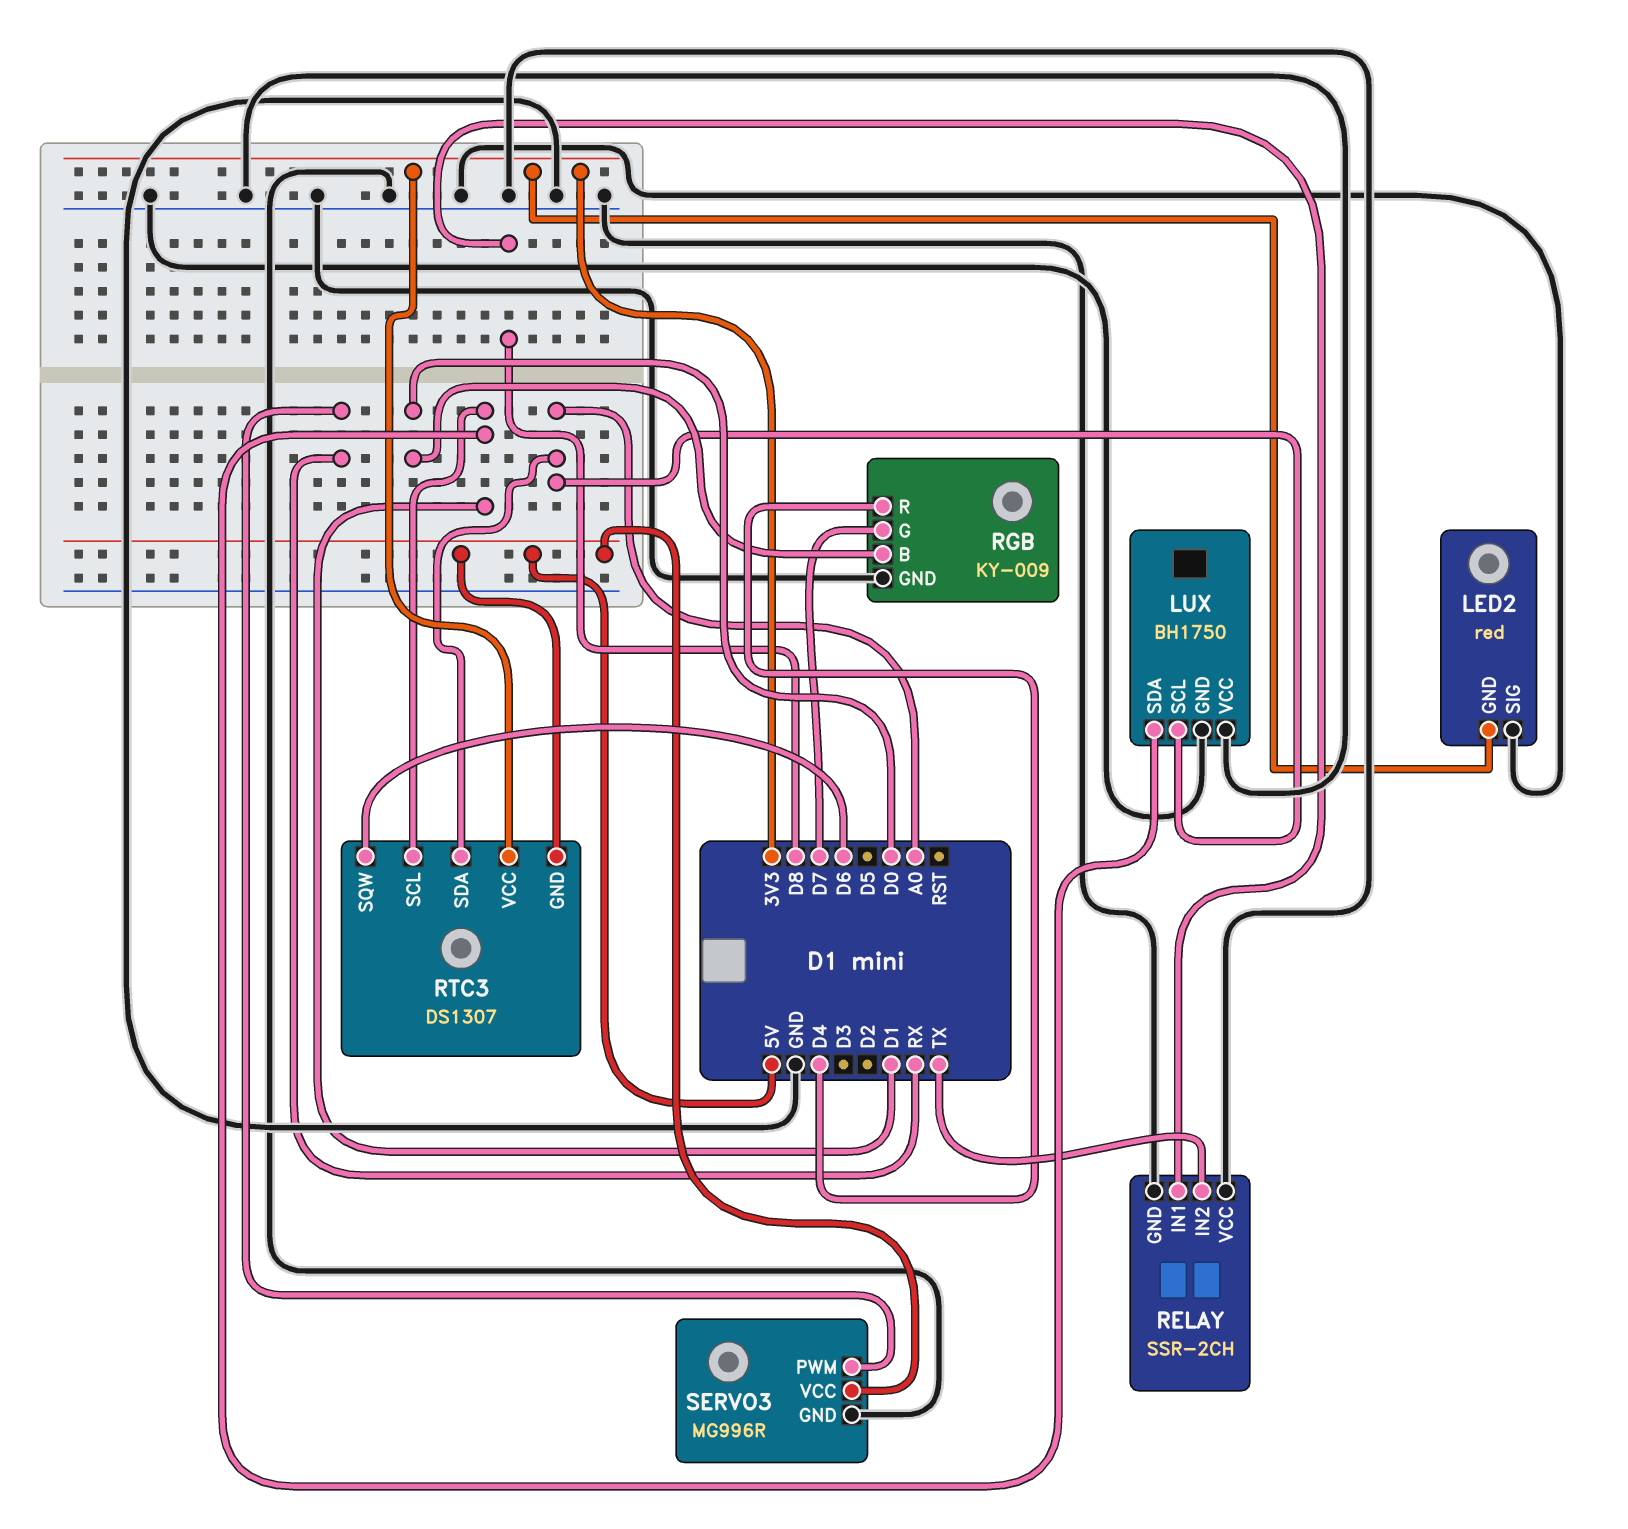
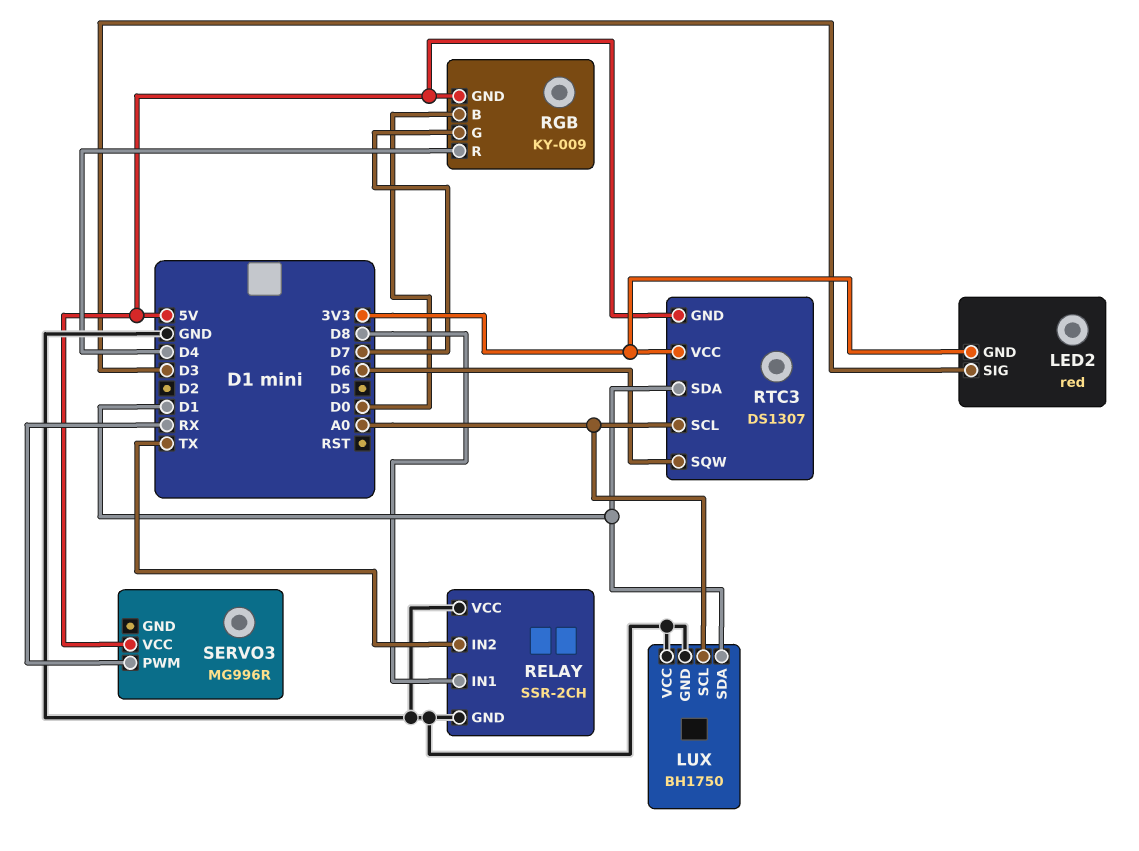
LED2 pin SIG: GND -> D3
RGB pin GND: GND -> 5V
RTC3 pin SCL: D1 -> A0
RTC3 pin SDA: A0 -> D1
SERVO3 pin GND: GND -> none

